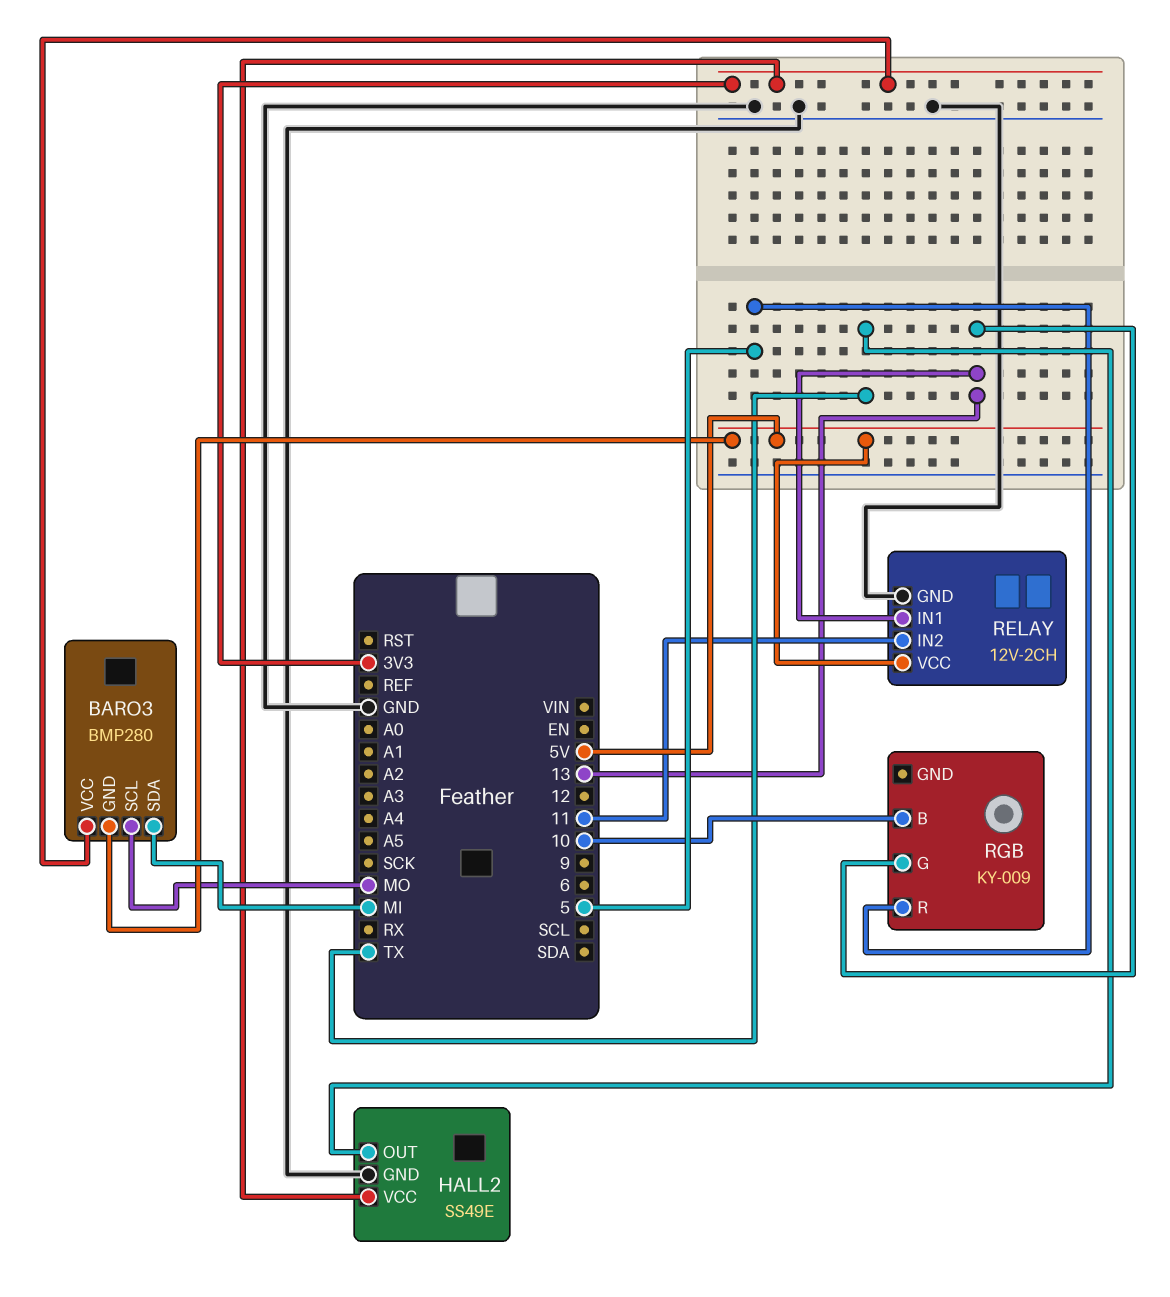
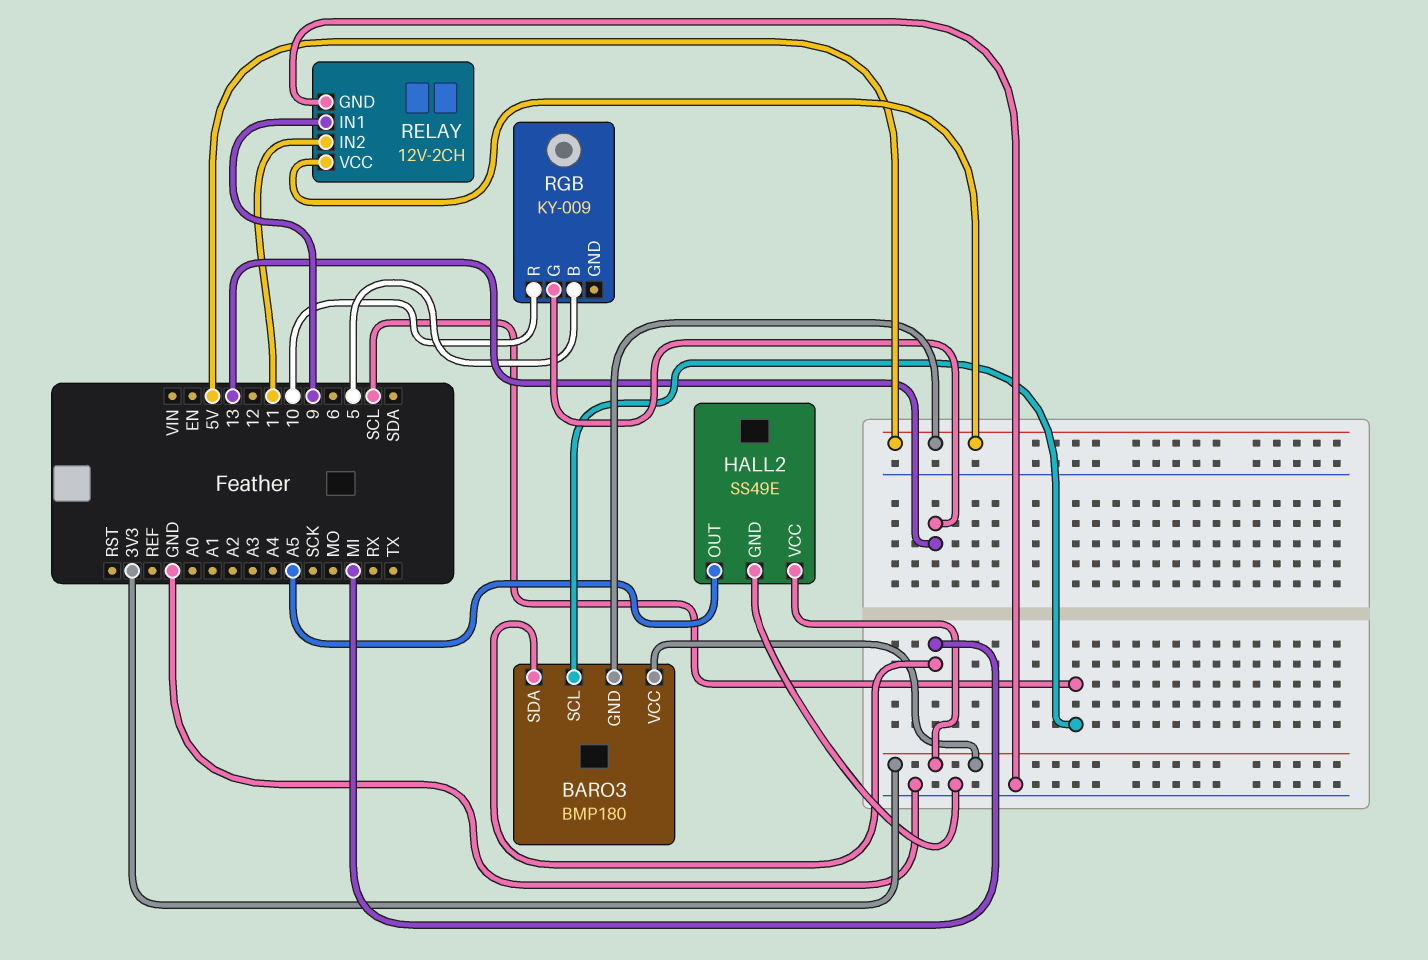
BARO3: BMP280 -> BMP180
BARO3 pin SCL: MO -> SCL
HALL2 pin OUT: TX -> A5
RELAY pin IN1: 13 -> 9
RGB pin B: 10 -> 5
RGB pin R: 5 -> 10

